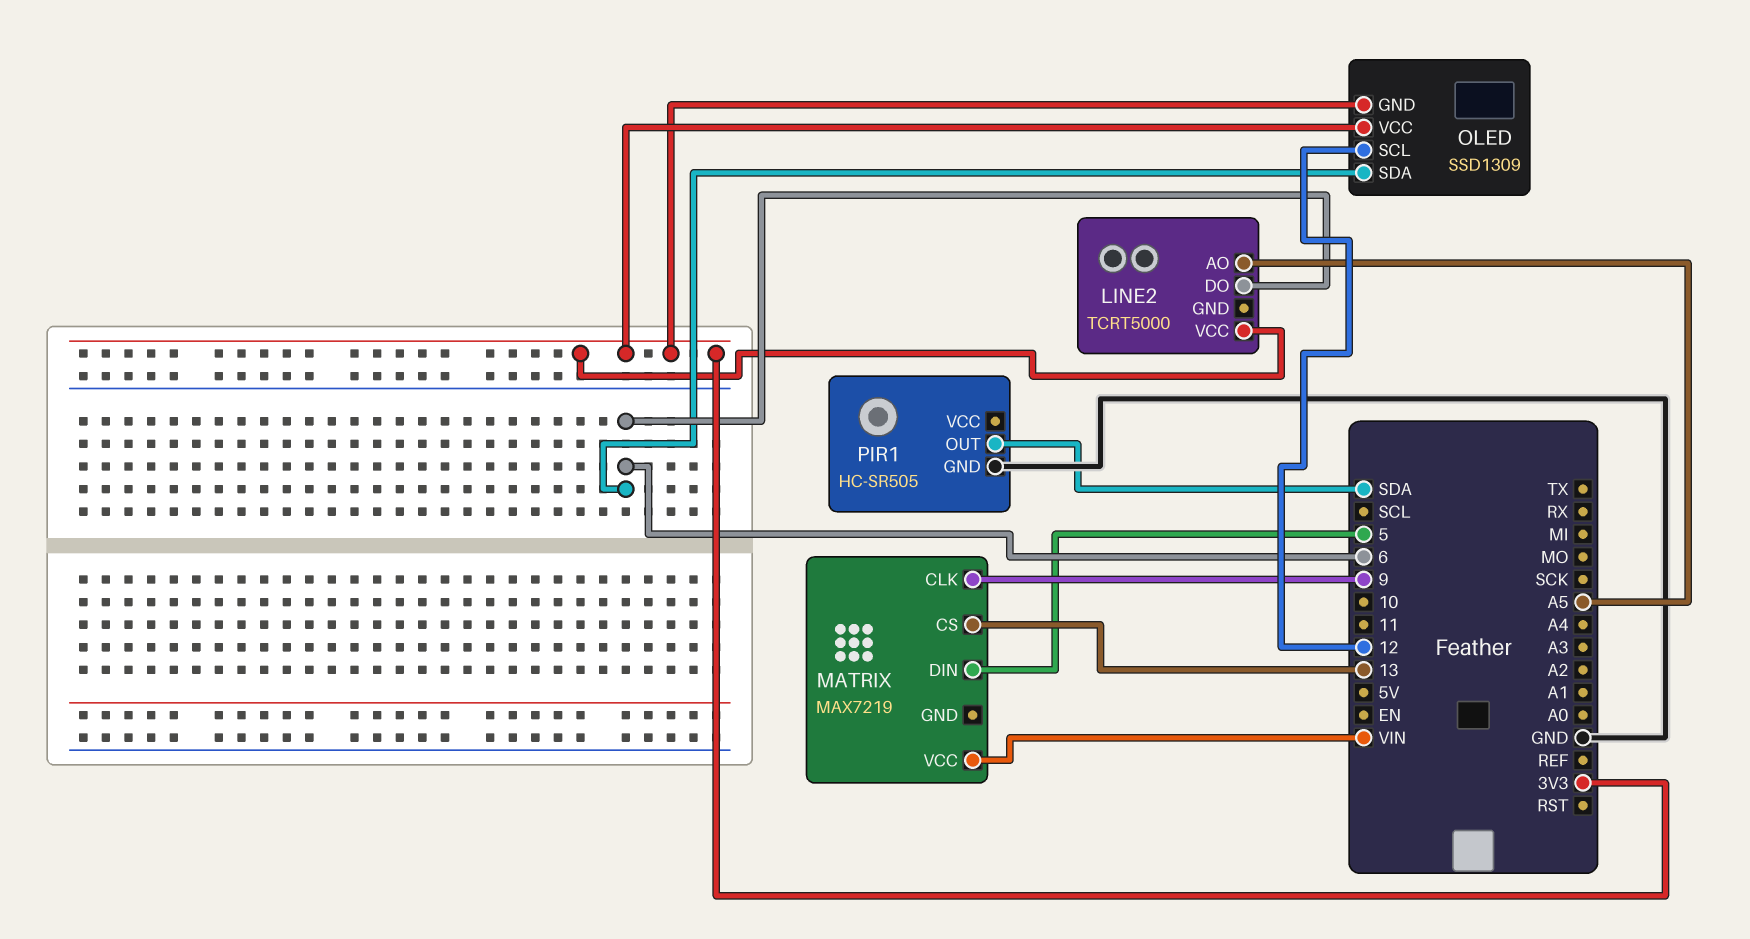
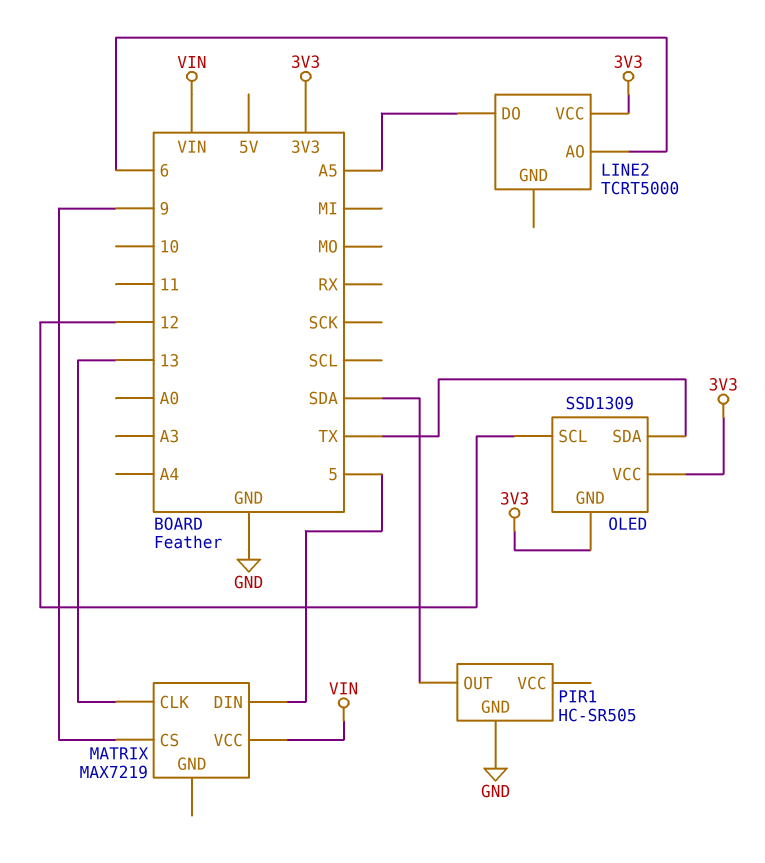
LINE2 pin AO: A5 -> 6
LINE2 pin DO: 6 -> A5
MATRIX pin CLK: 9 -> 13
MATRIX pin CS: 13 -> 9
OLED pin SDA: 6 -> TX

